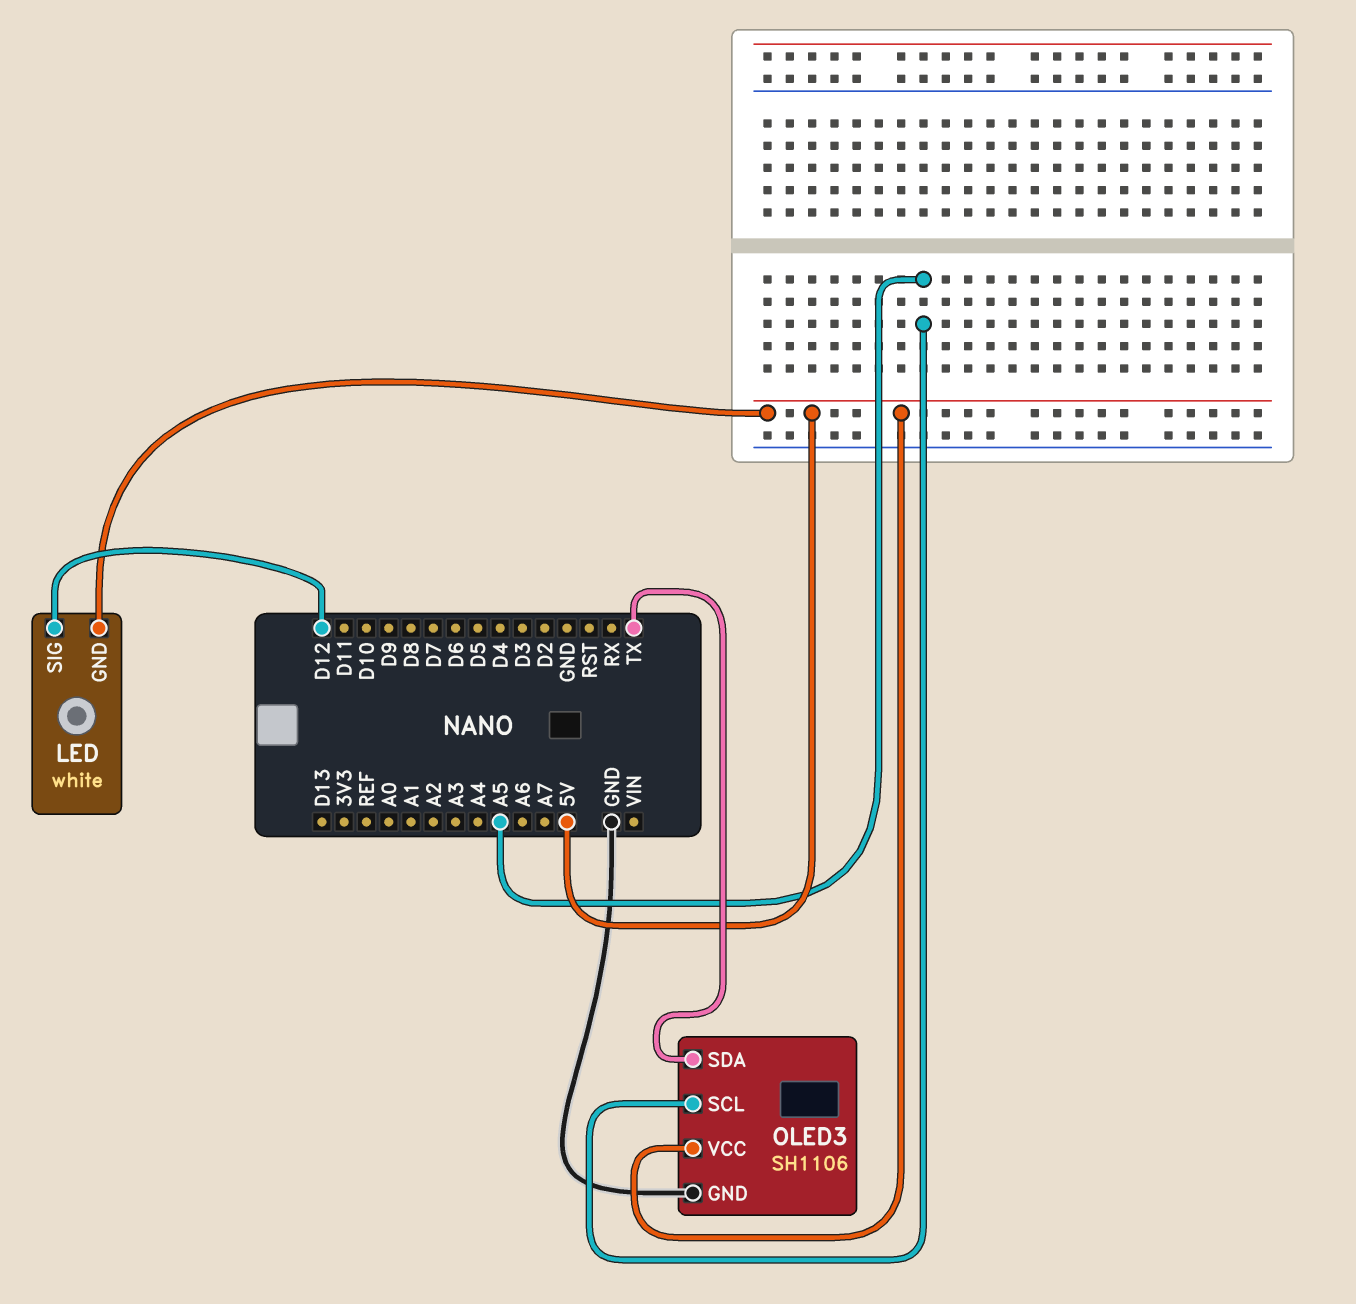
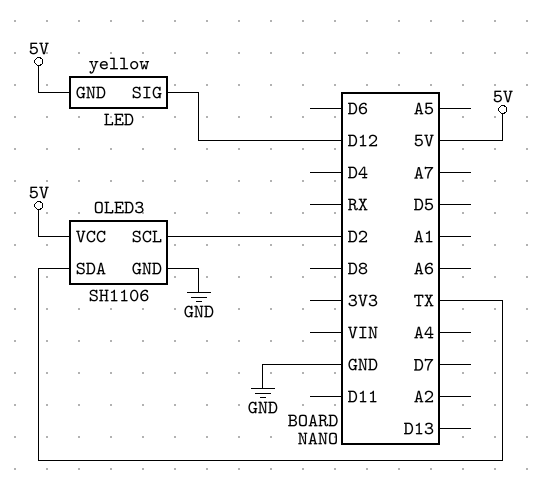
LED: white -> yellow
OLED3 pin SCL: A5 -> D2

